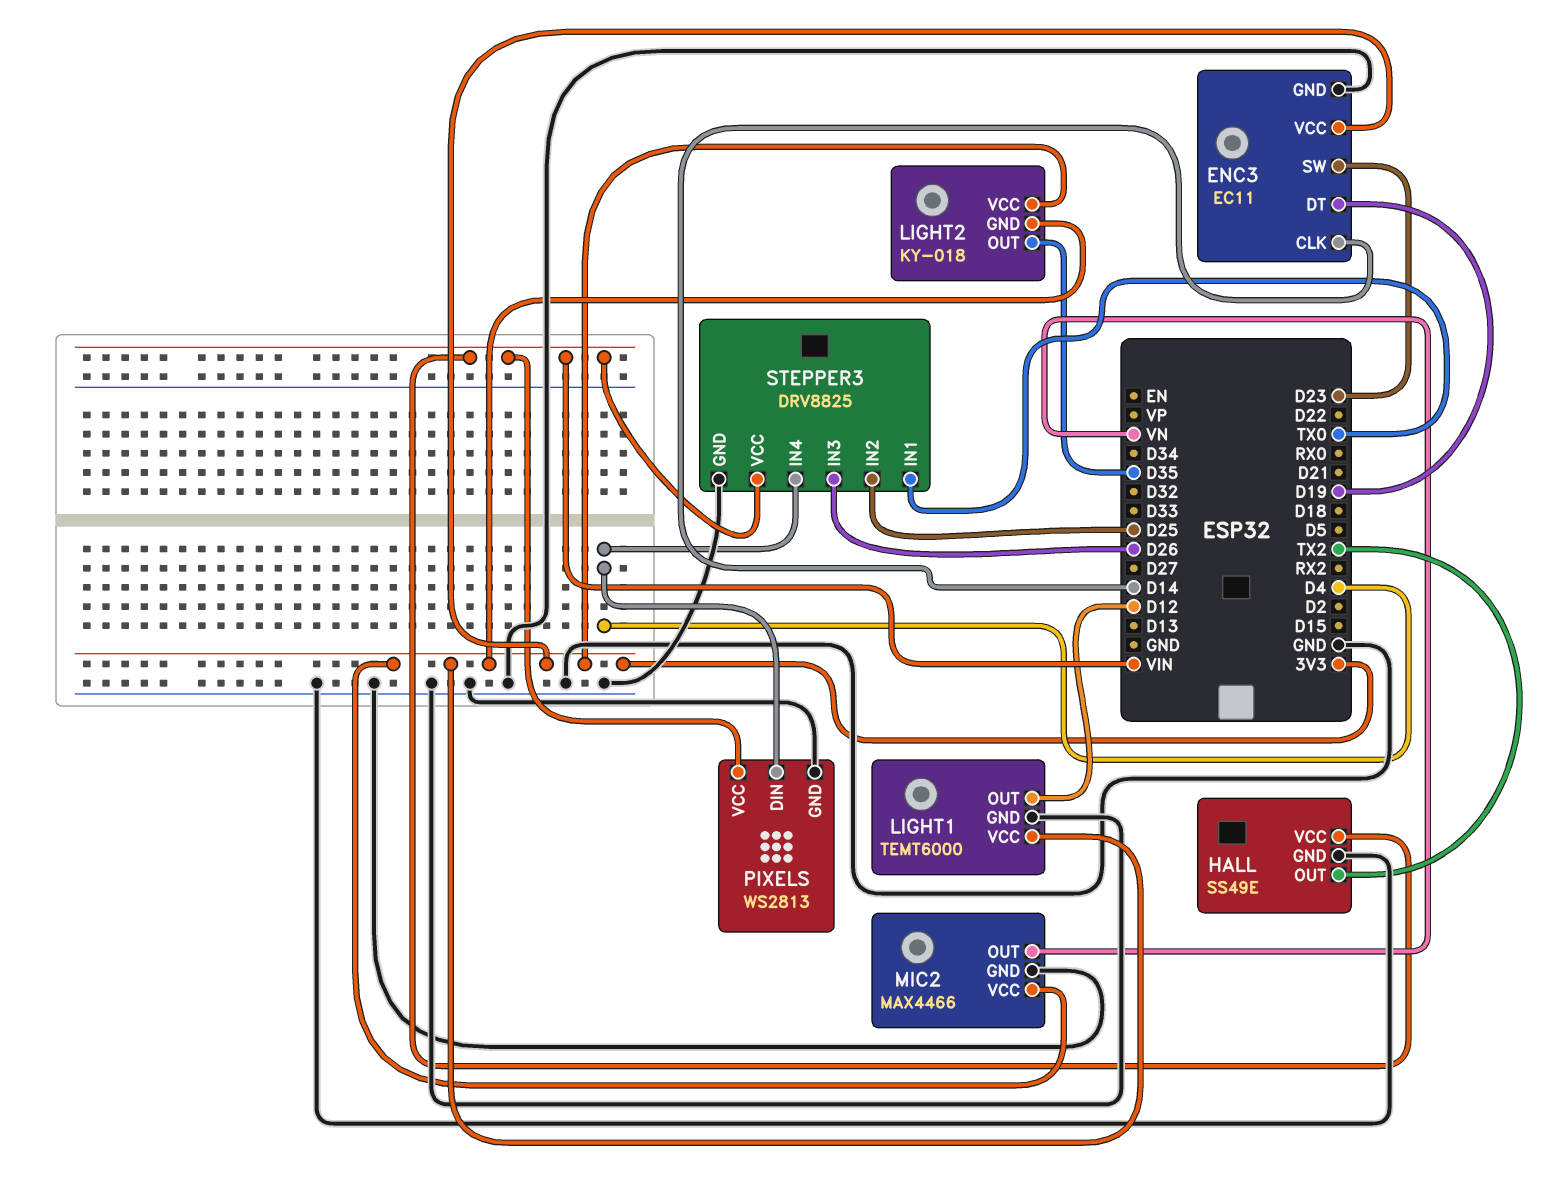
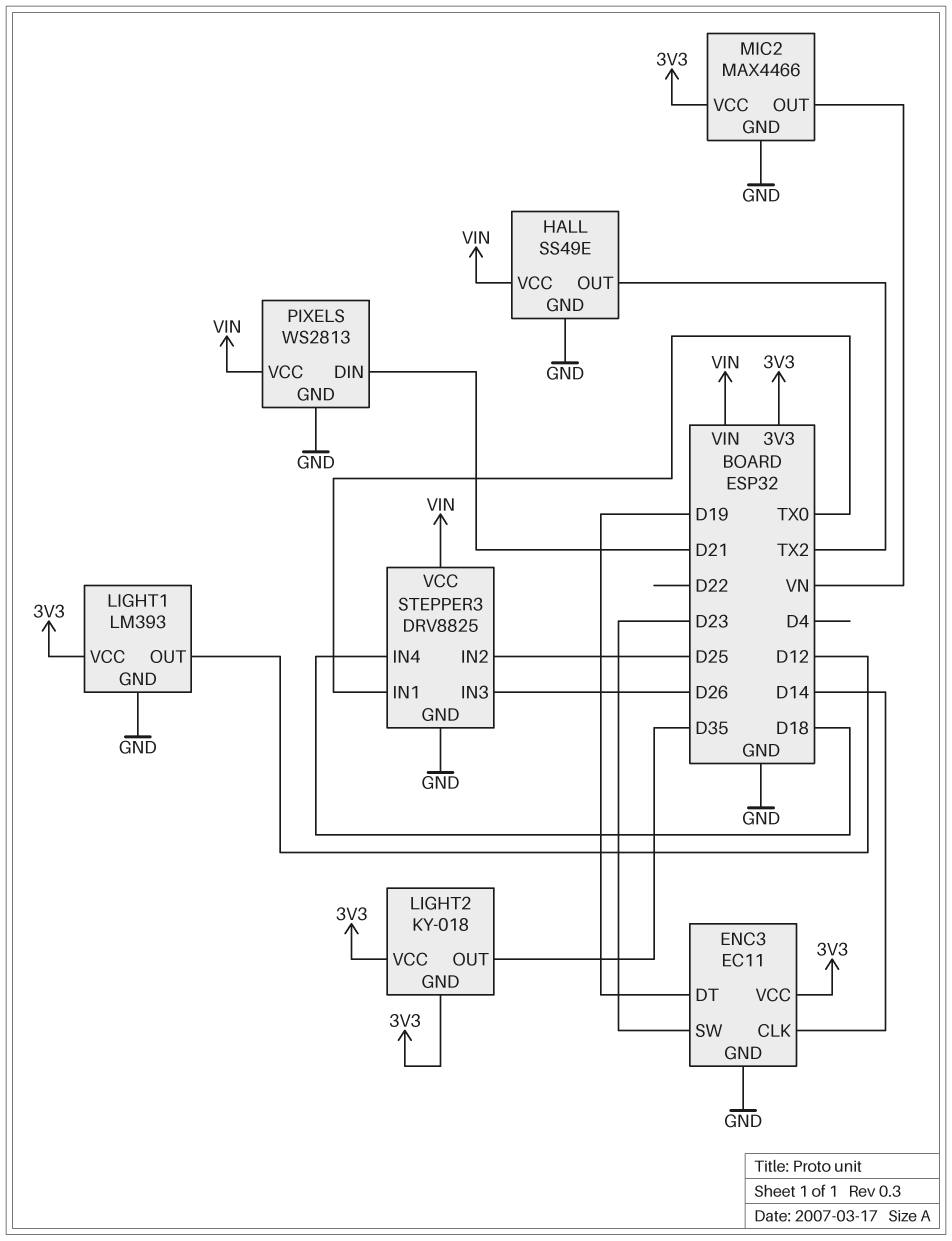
LIGHT1: TEMT6000 -> LM393
PIXELS pin DIN: D4 -> D21
STEPPER3 pin IN4: D4 -> D18

